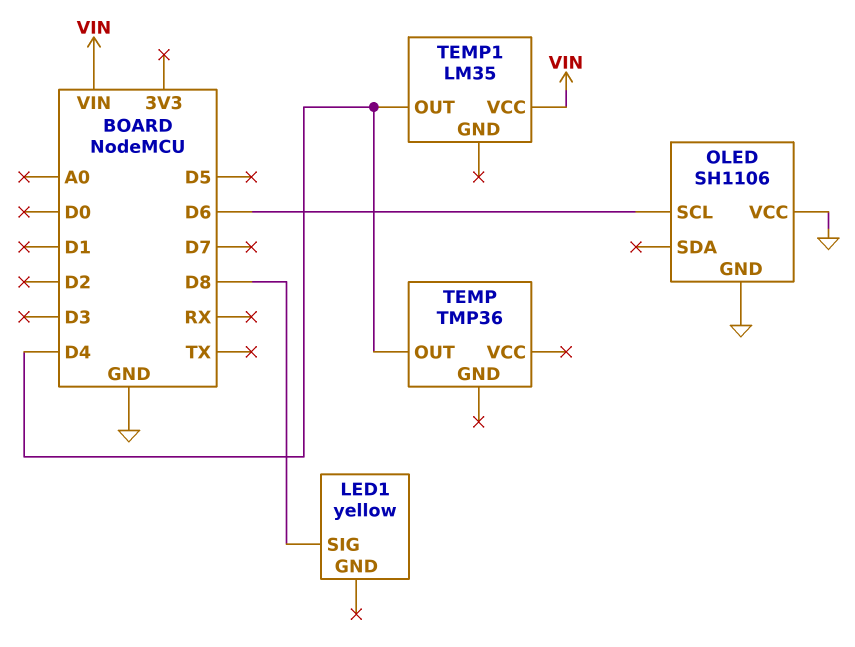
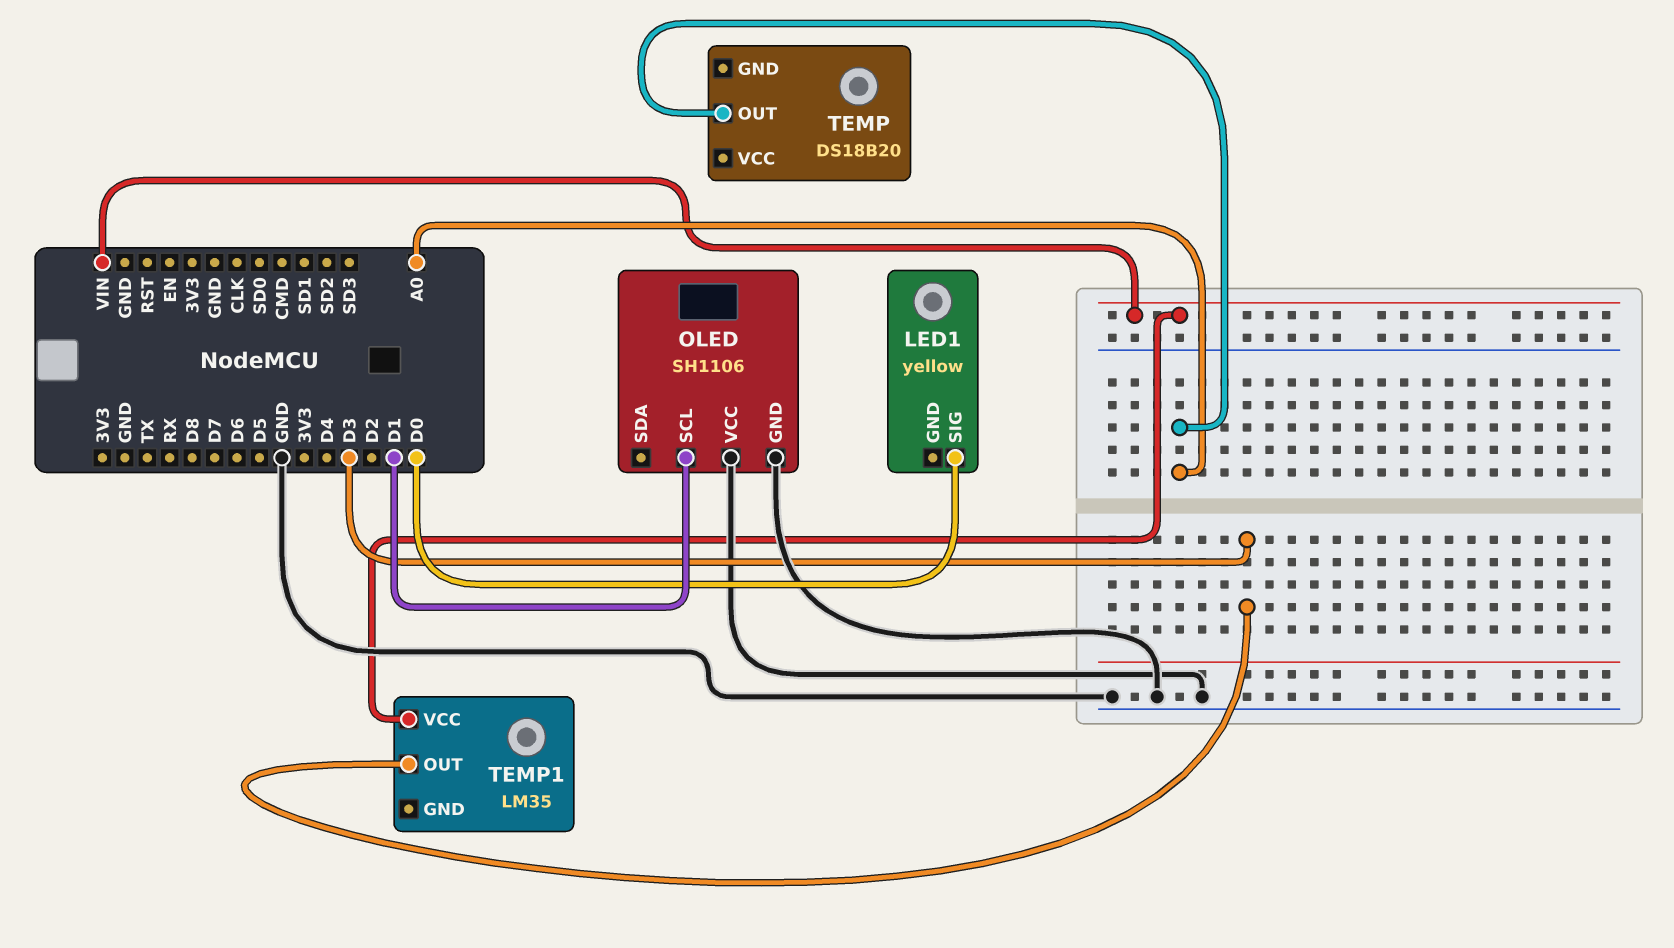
LED1 pin SIG: D8 -> D0
OLED pin SCL: D6 -> D1
TEMP: TMP36 -> DS18B20
TEMP pin OUT: D4 -> A0
TEMP1 pin OUT: D4 -> D3

